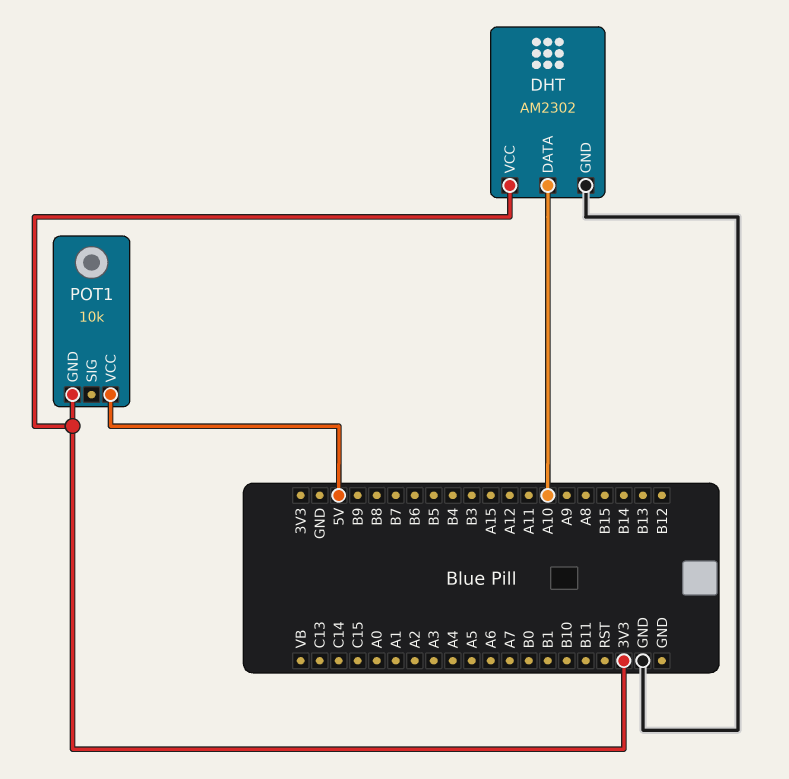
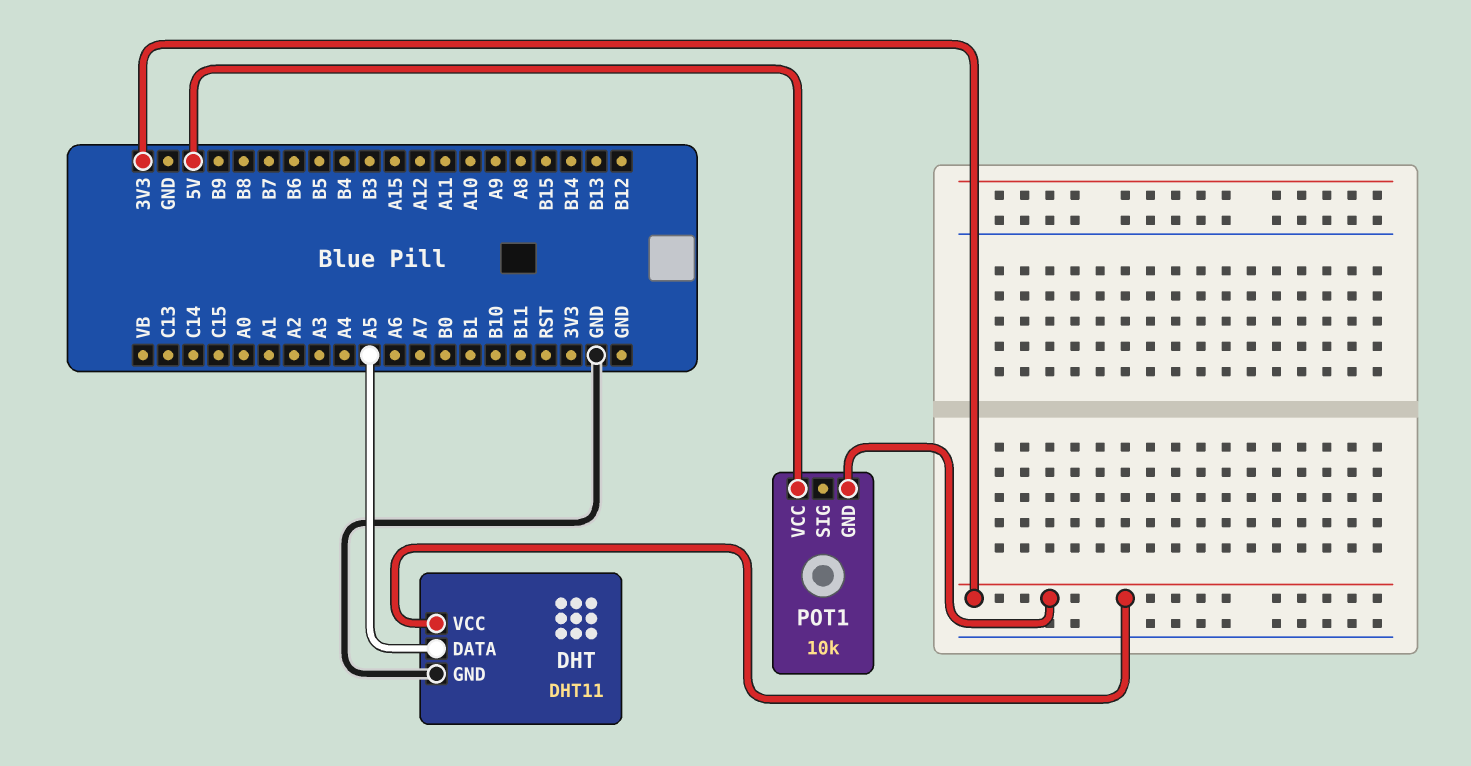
DHT: AM2302 -> DHT11
DHT pin DATA: A10 -> A5

